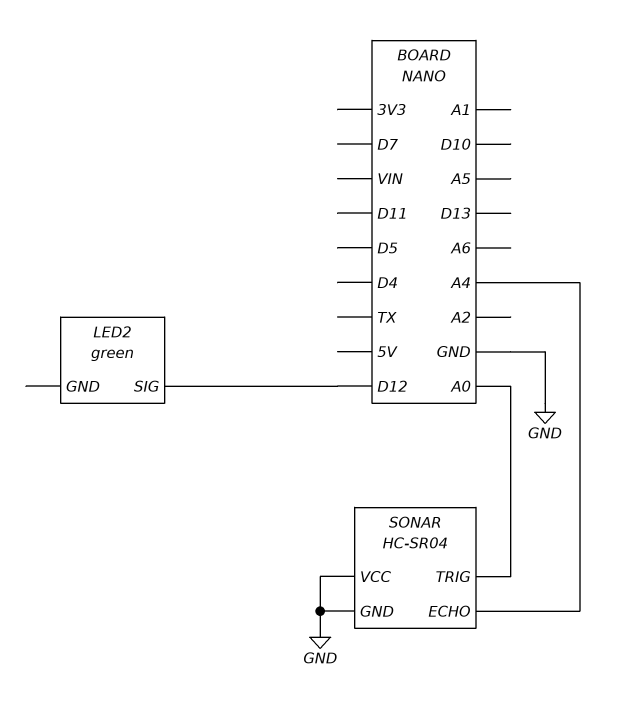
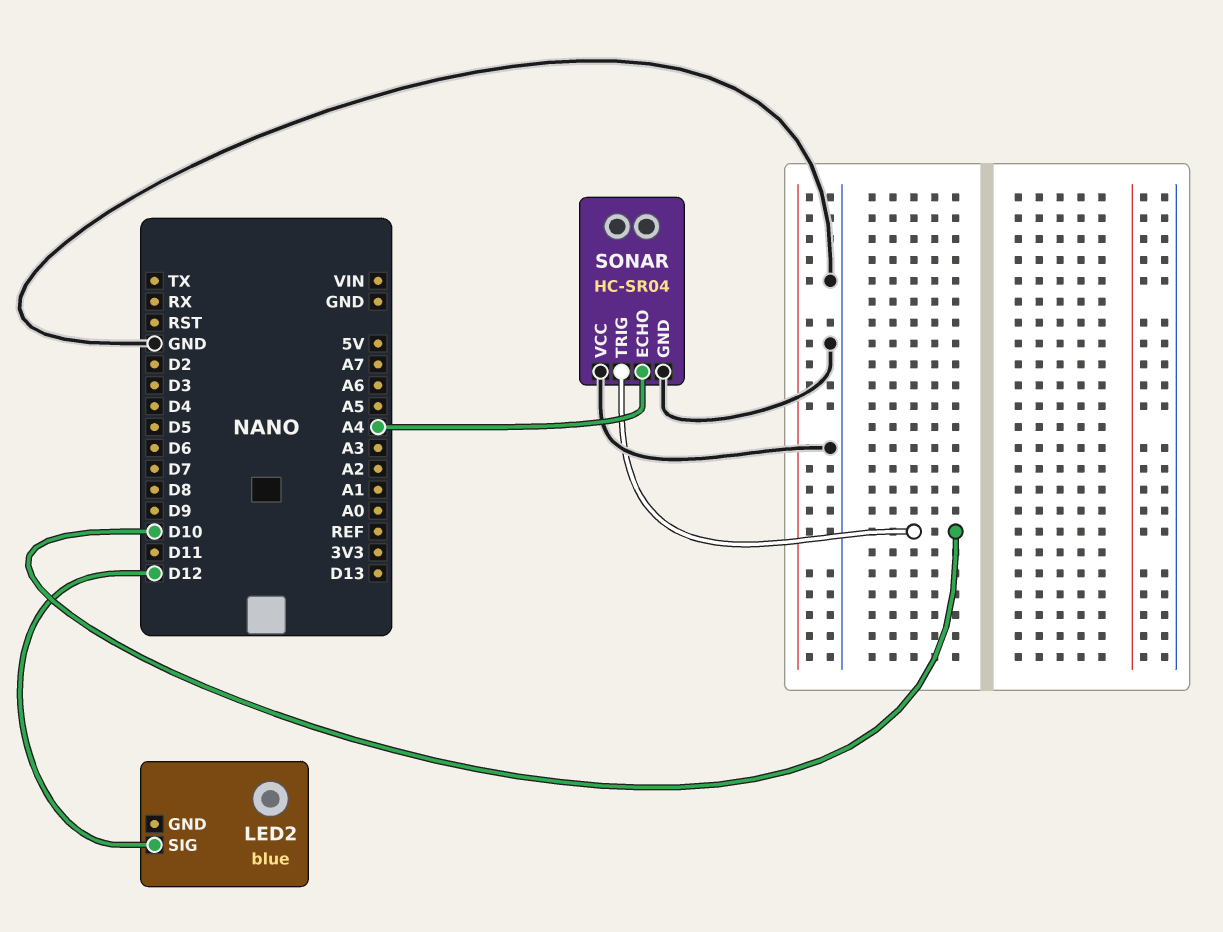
LED2: green -> blue
SONAR pin TRIG: A0 -> D10

